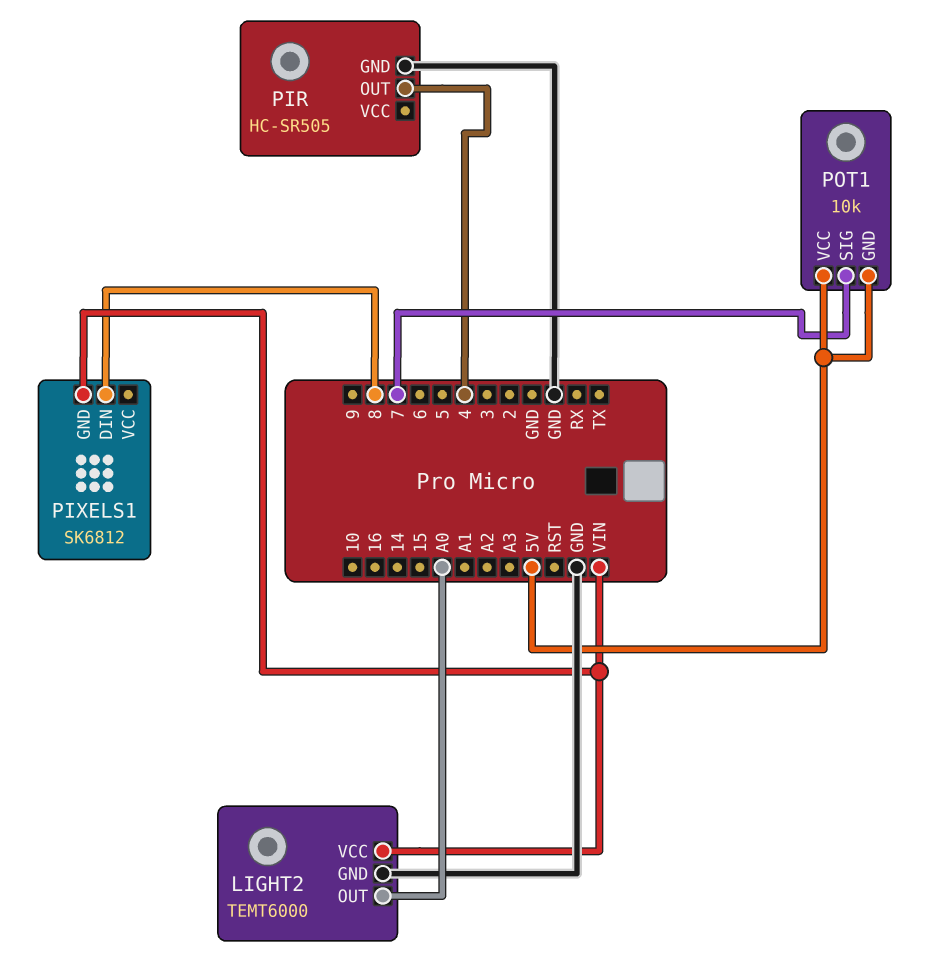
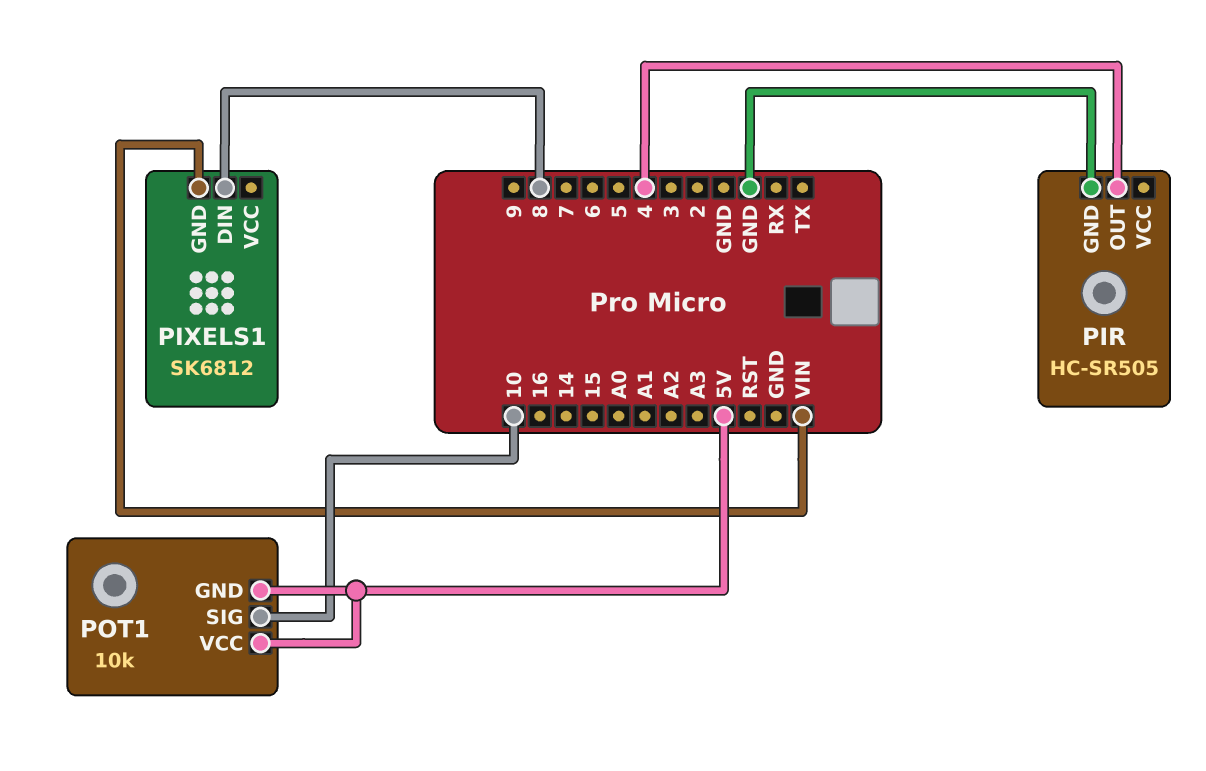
LIGHT2: TEMT6000 -> none
LIGHT2 pin GND: GND -> none
LIGHT2 pin OUT: A0 -> none
LIGHT2 pin VCC: VIN -> none
POT1 pin SIG: 7 -> 10

